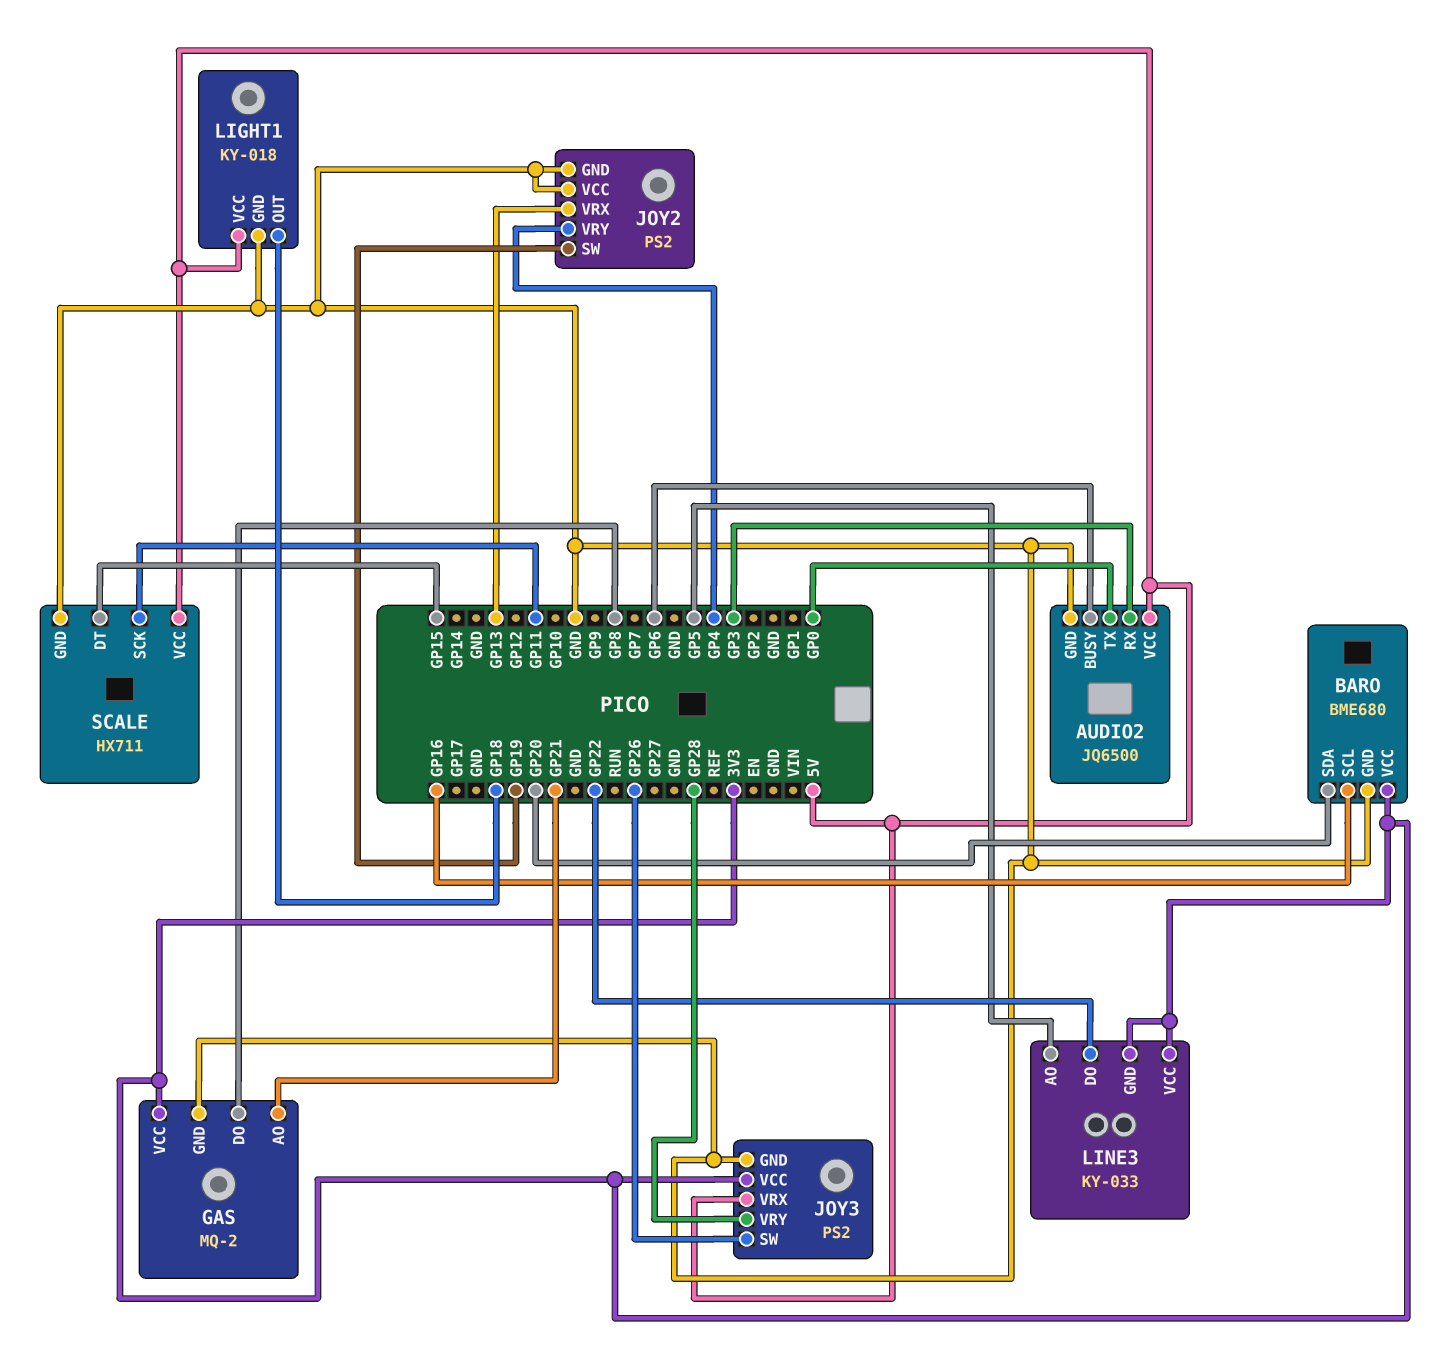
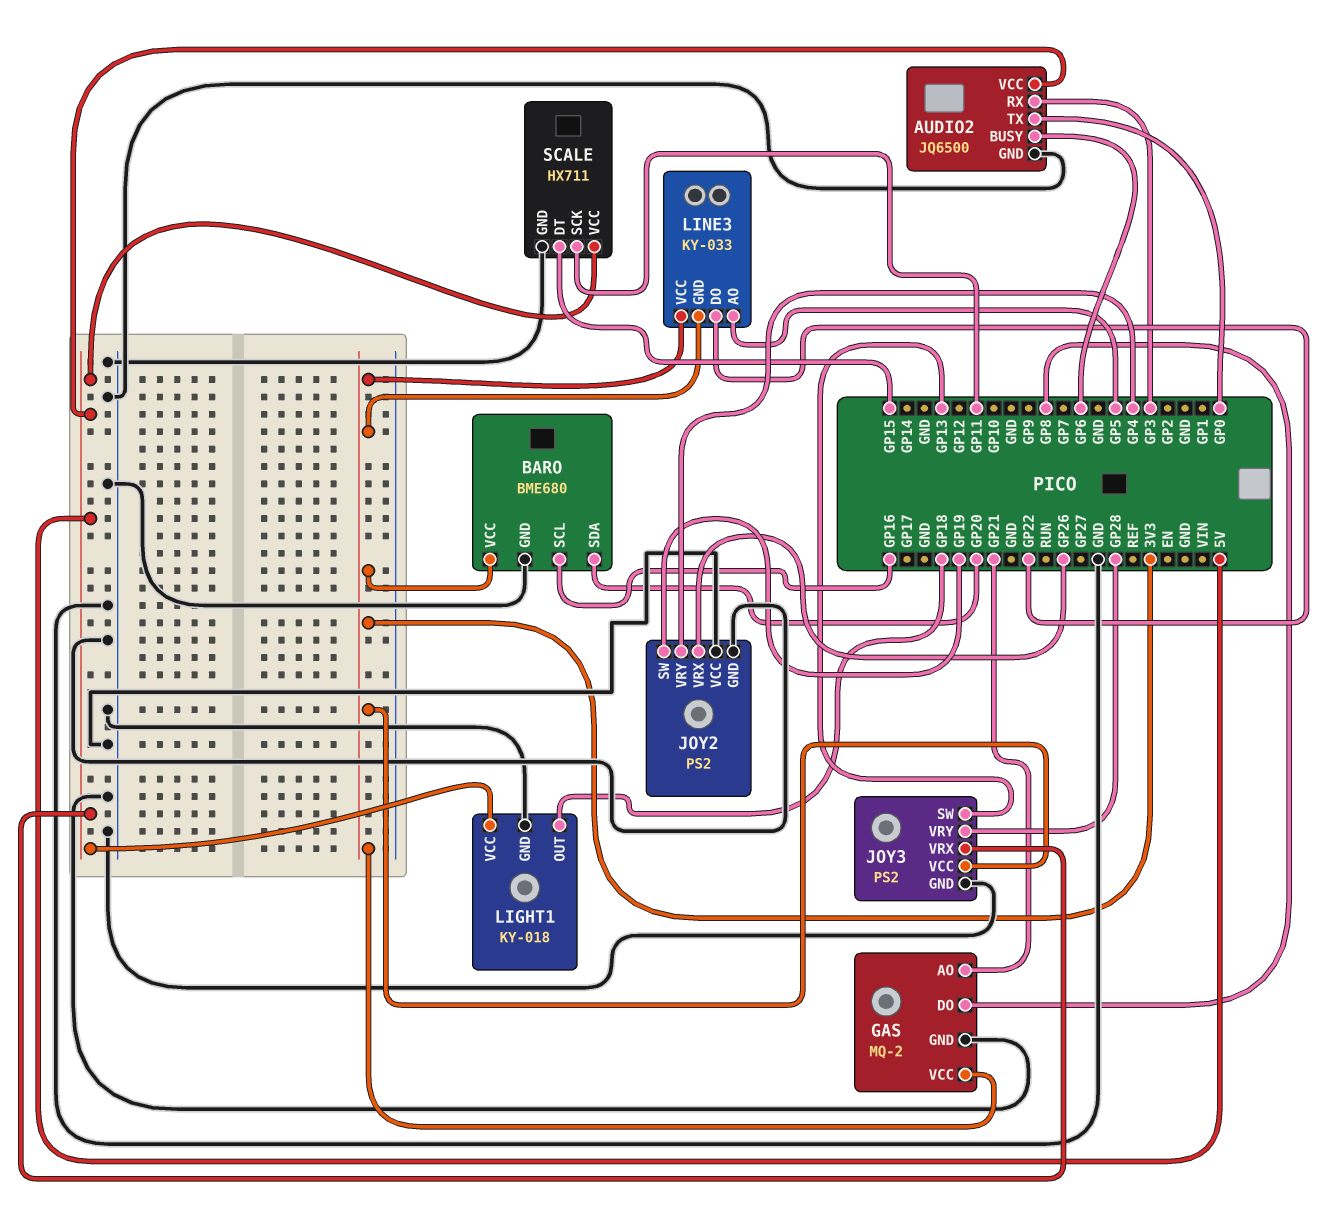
JOY2 pin VRX: GP13 -> GP26
JOY3 pin SW: GP26 -> GP13

